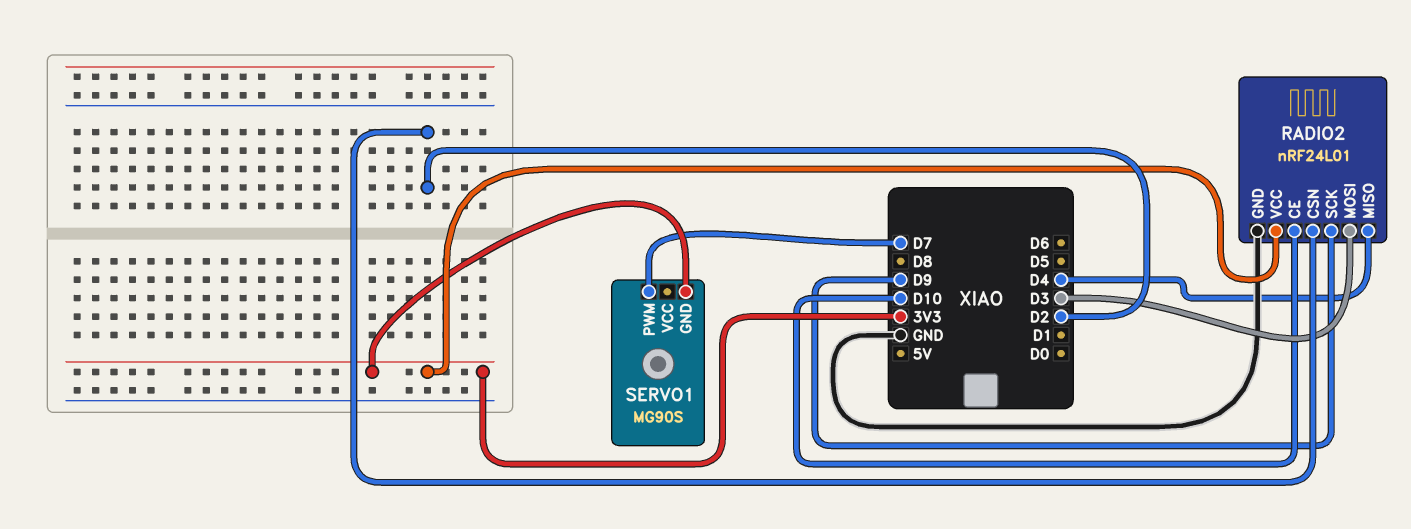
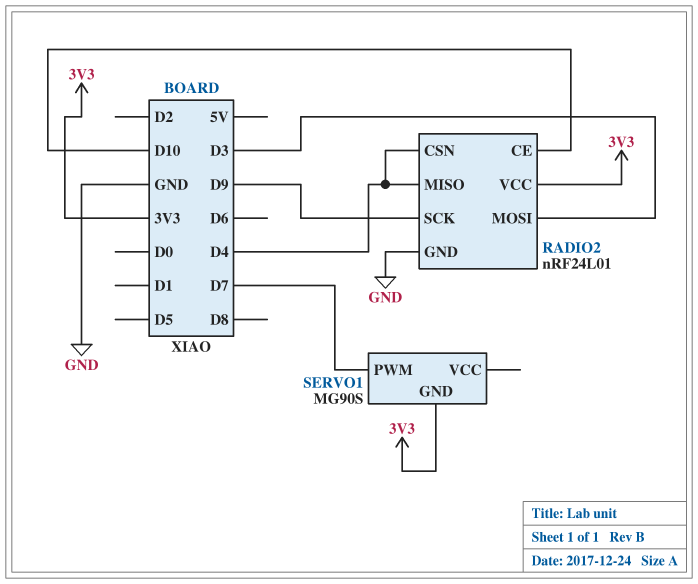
RADIO2 pin CSN: D2 -> D4

